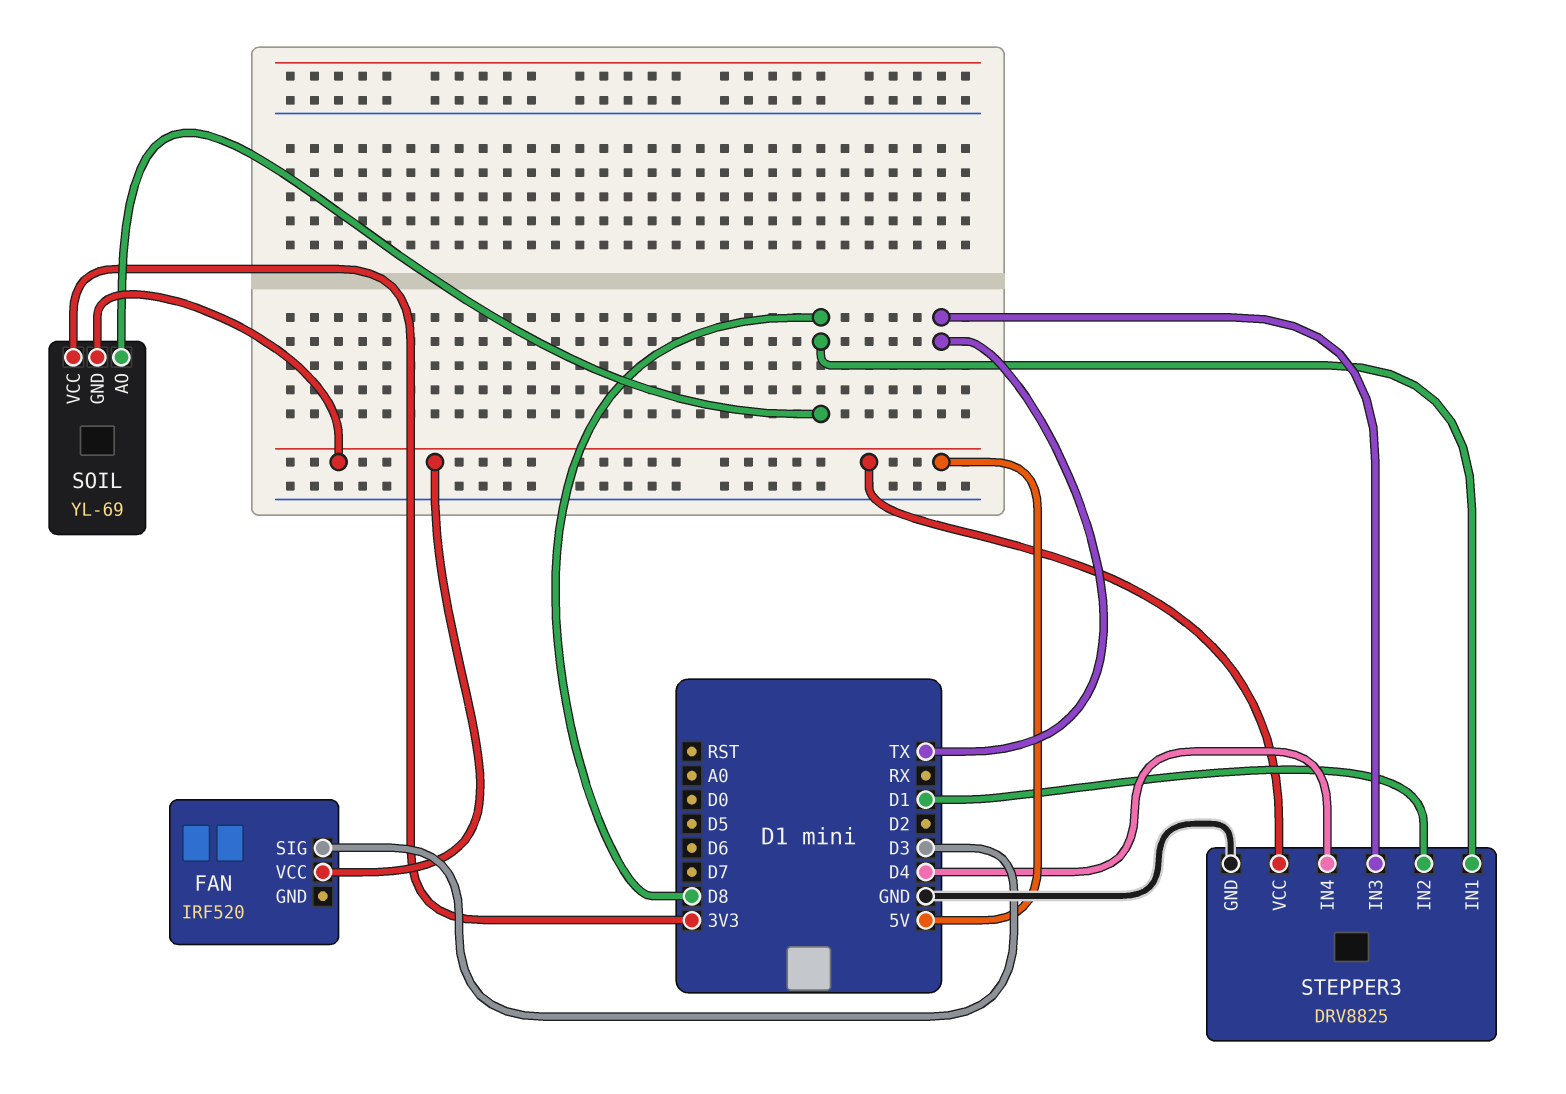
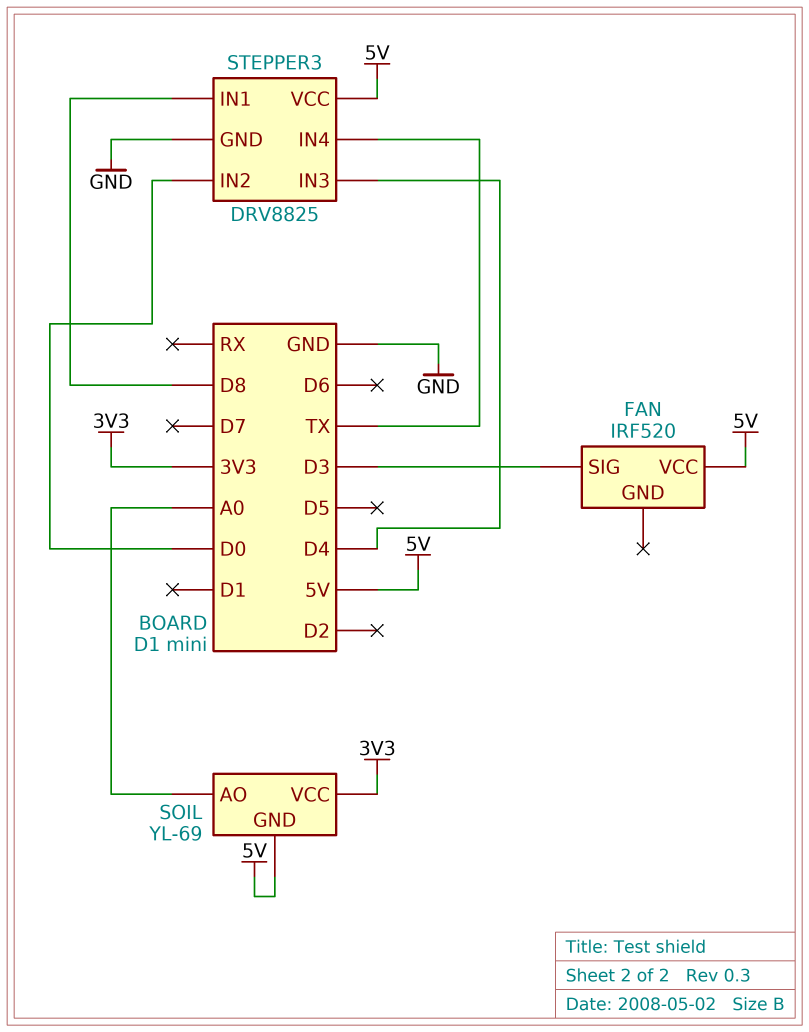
SOIL pin AO: D8 -> A0
STEPPER3 pin IN2: D1 -> D0
STEPPER3 pin IN3: TX -> D4
STEPPER3 pin IN4: D4 -> TX

